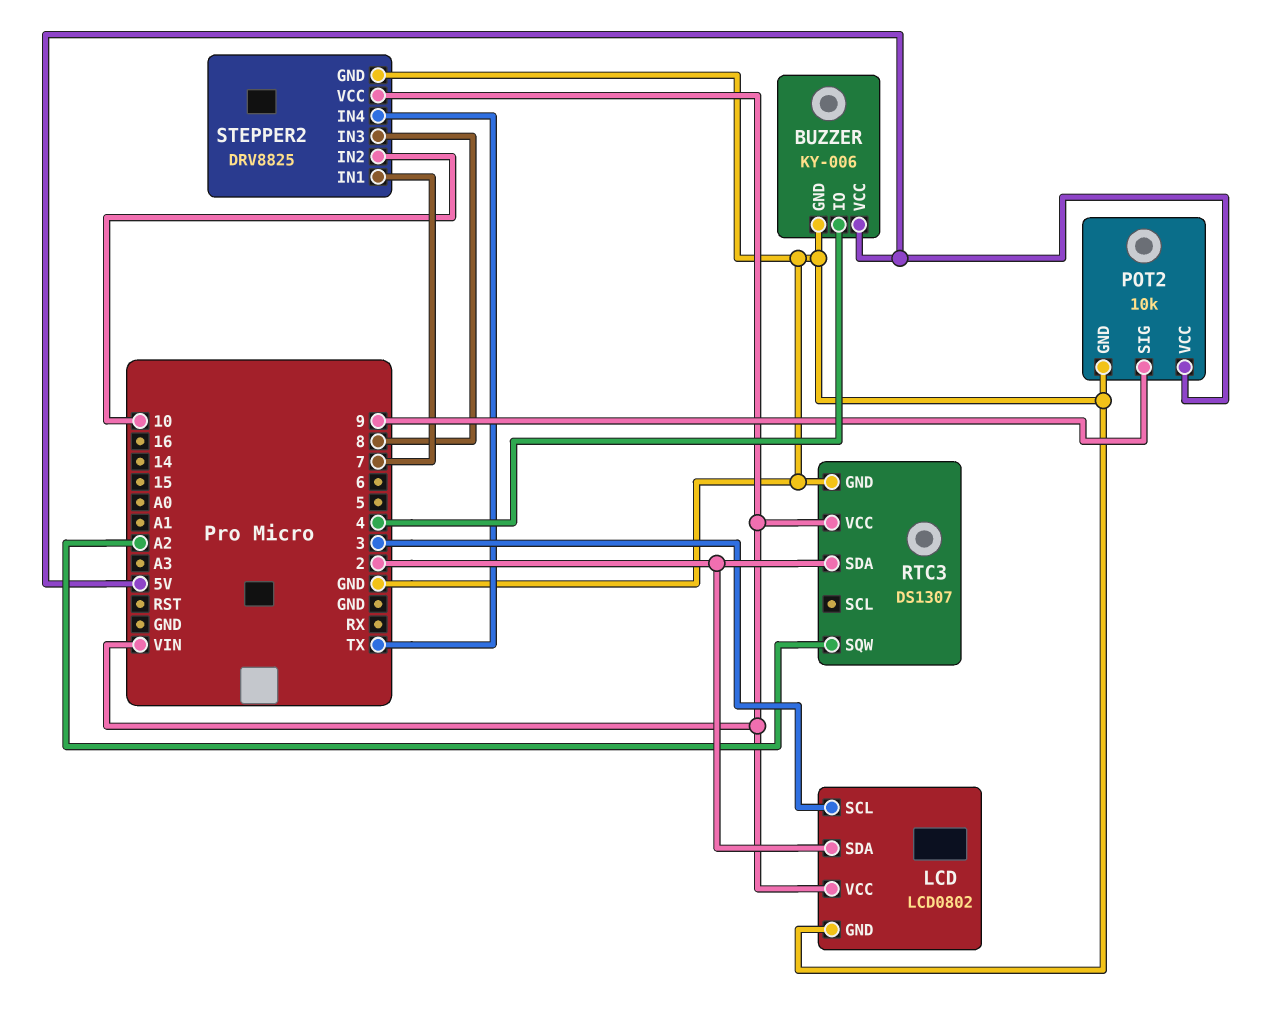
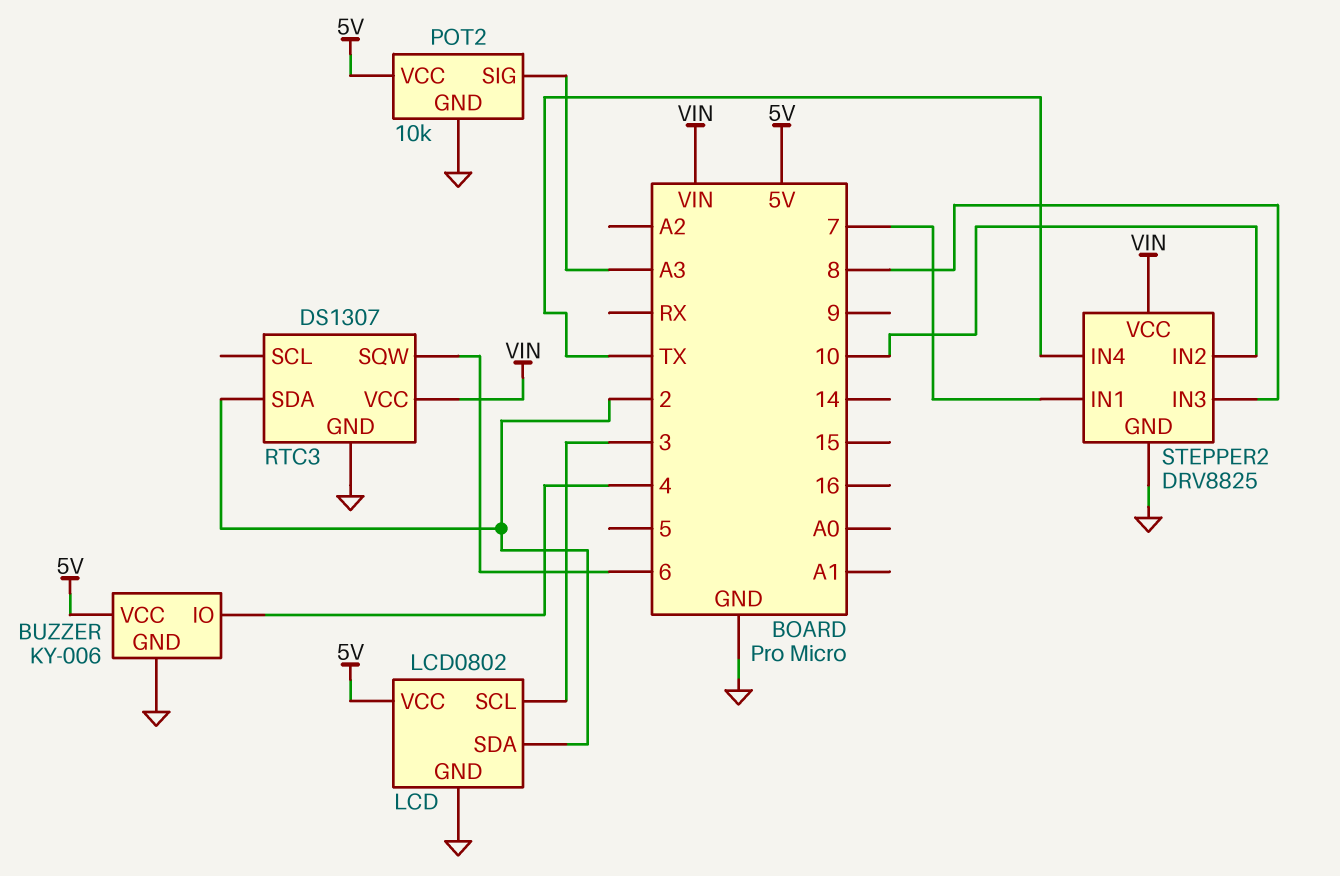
LCD pin VCC: VIN -> 5V
POT2 pin SIG: 9 -> A3
RTC3 pin SQW: A2 -> 6

